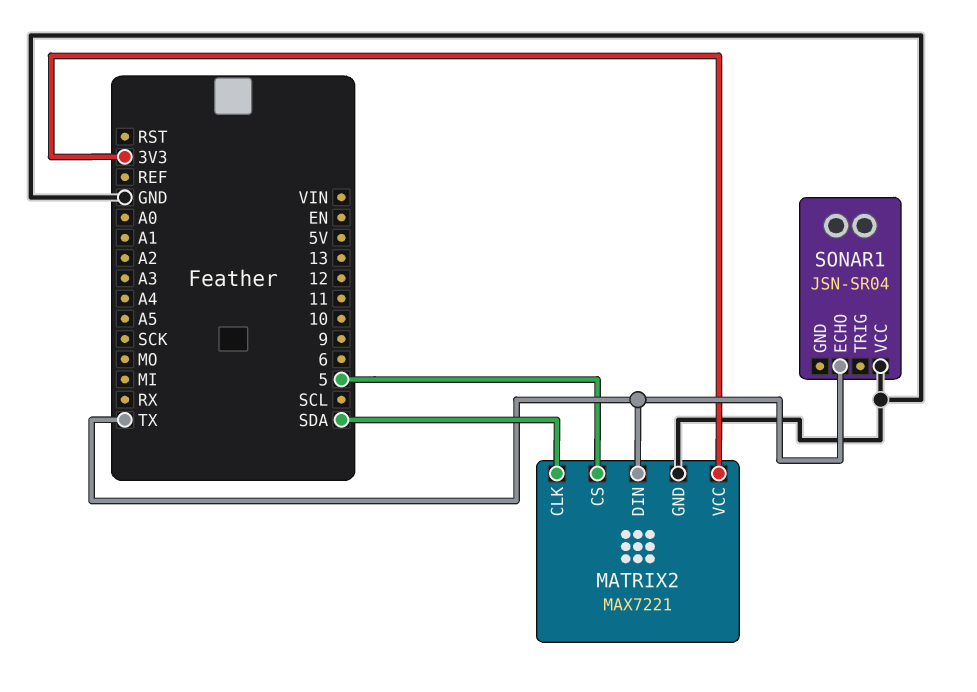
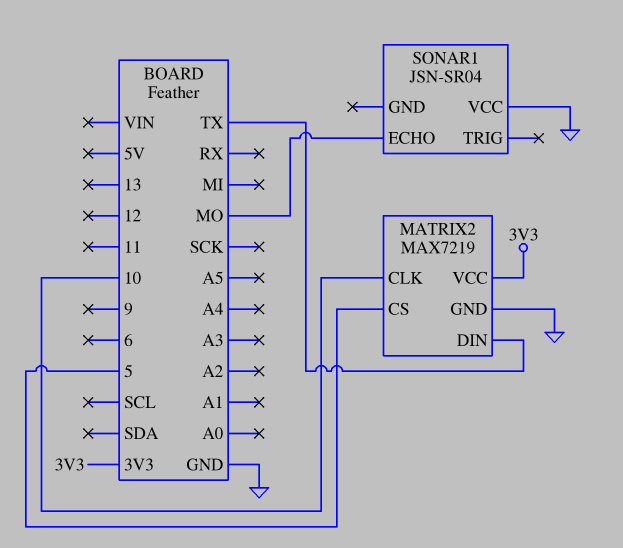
MATRIX2: MAX7221 -> MAX7219
MATRIX2 pin CLK: SDA -> 10
SONAR1 pin ECHO: TX -> MO

